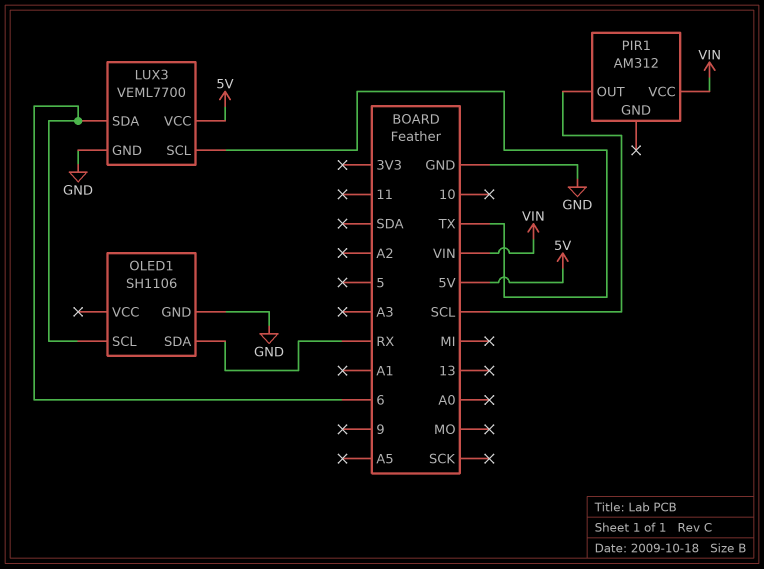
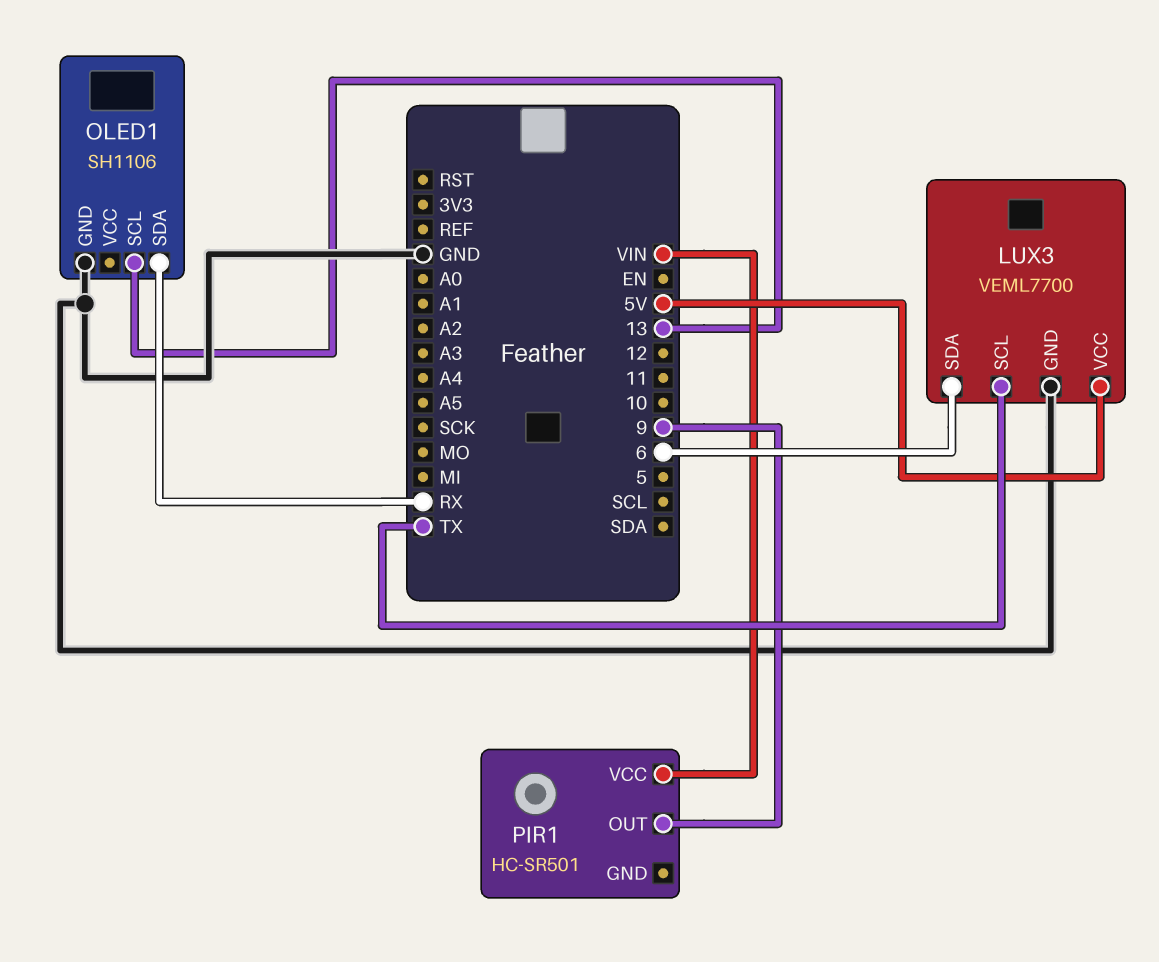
OLED1 pin SCL: 6 -> 13
PIR1: AM312 -> HC-SR501
PIR1 pin OUT: SCL -> 9

